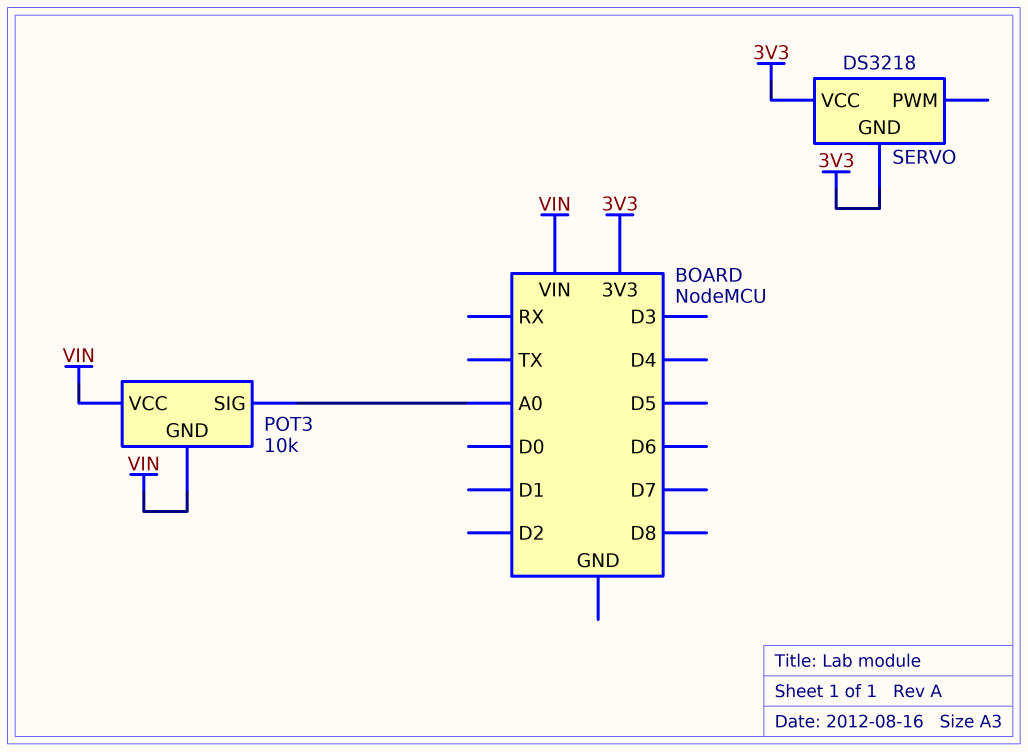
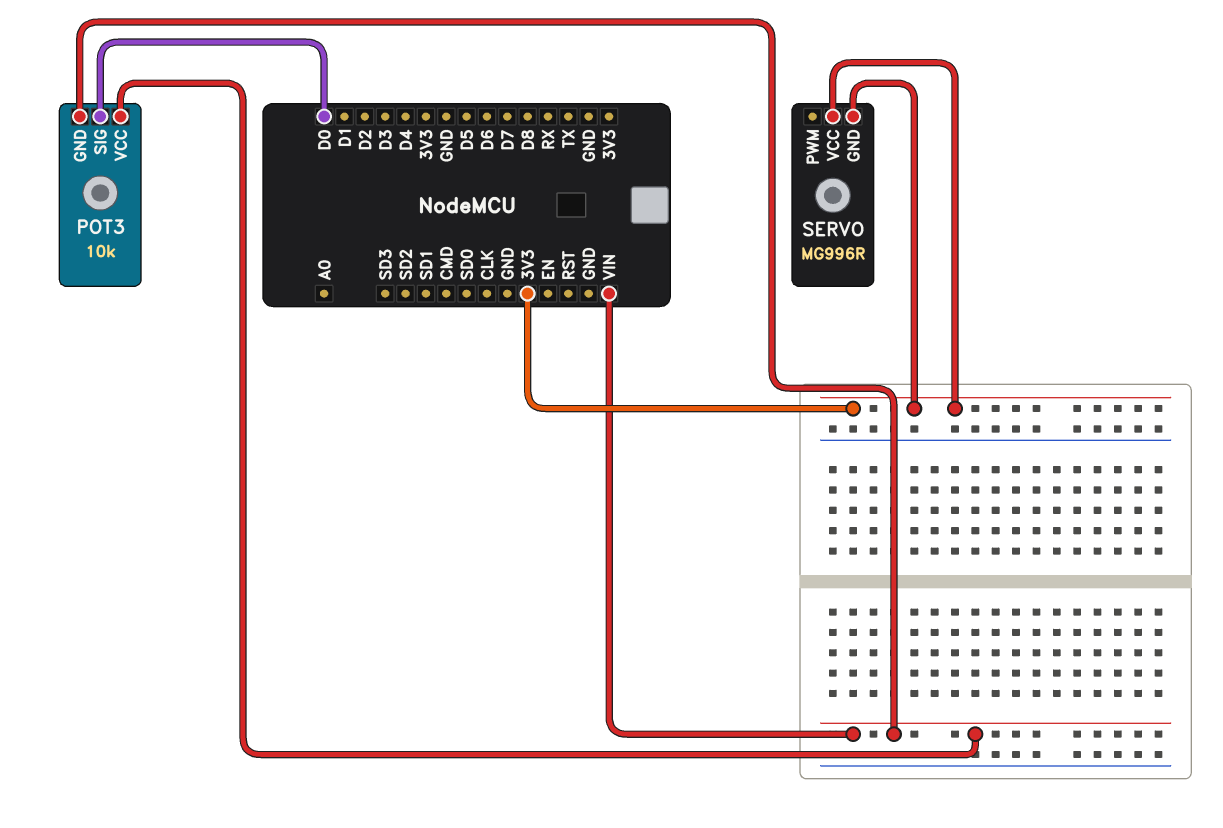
POT3 pin SIG: A0 -> D0
SERVO: DS3218 -> MG996R

